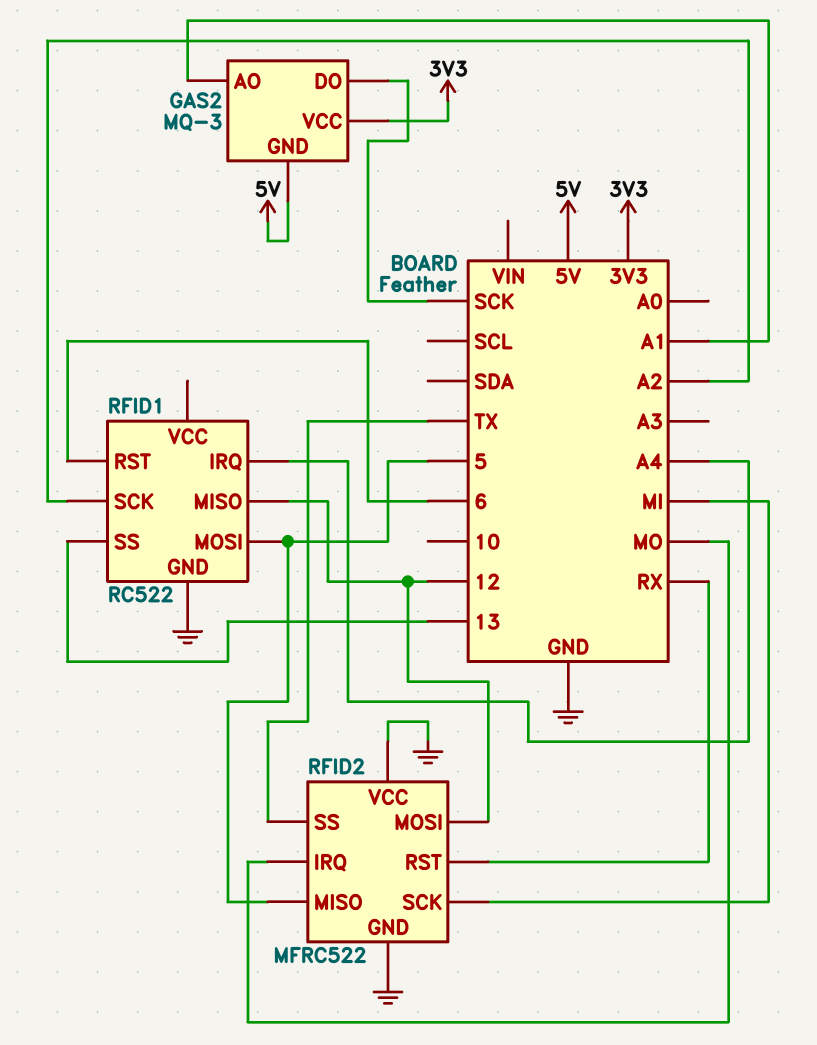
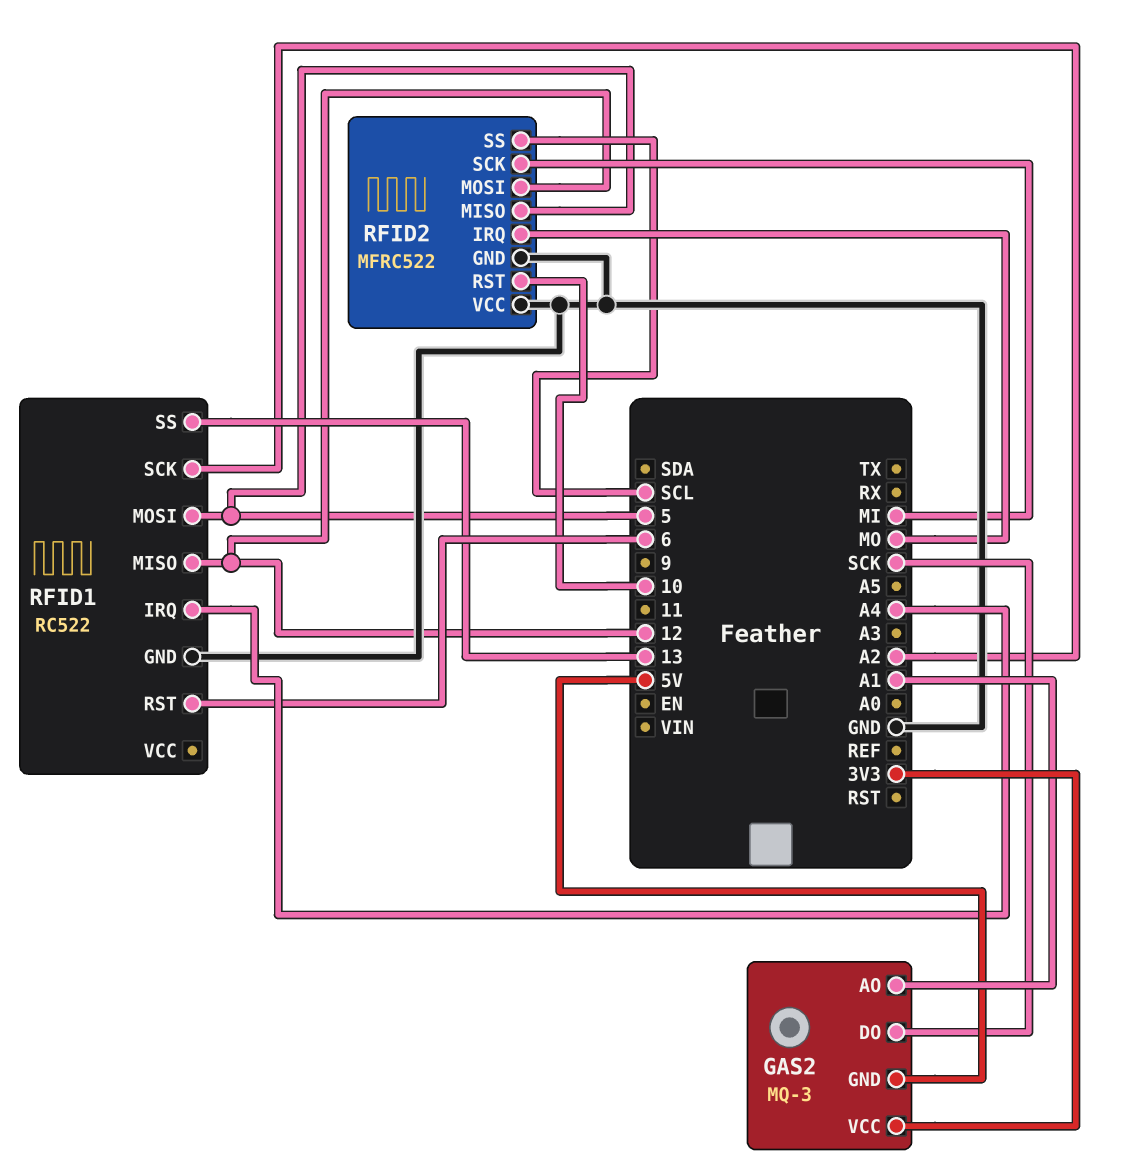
RFID2 pin RST: RX -> 10
RFID2 pin SS: TX -> SCL

